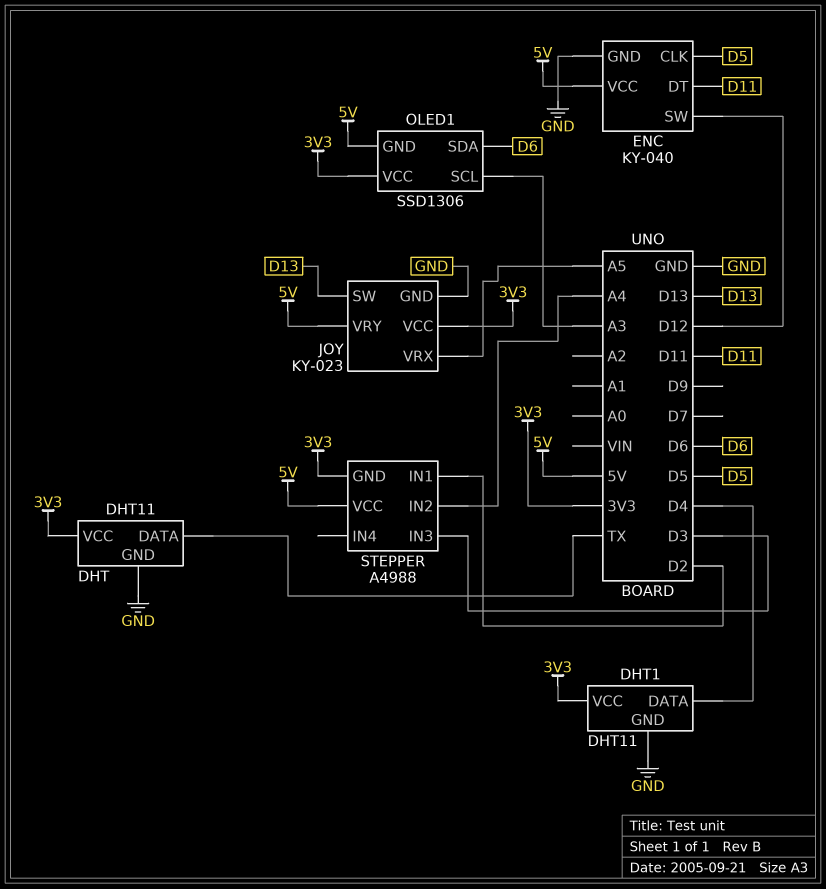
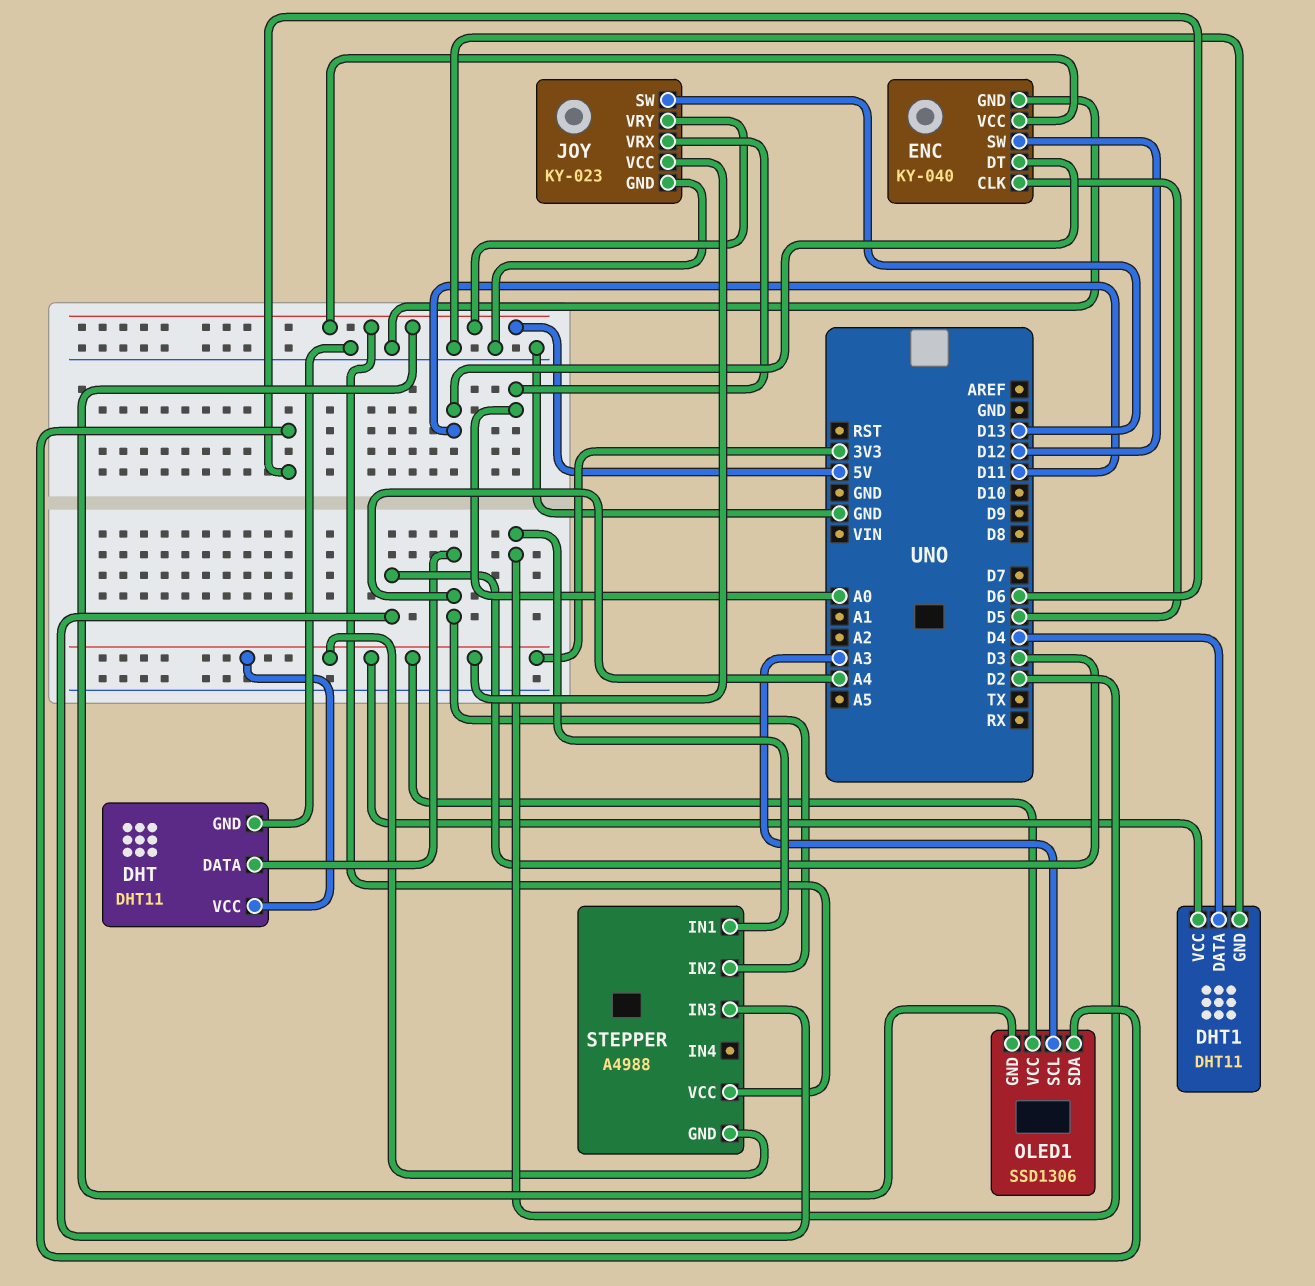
DHT pin DATA: TX -> A4
JOY pin VRX: A5 -> A0

